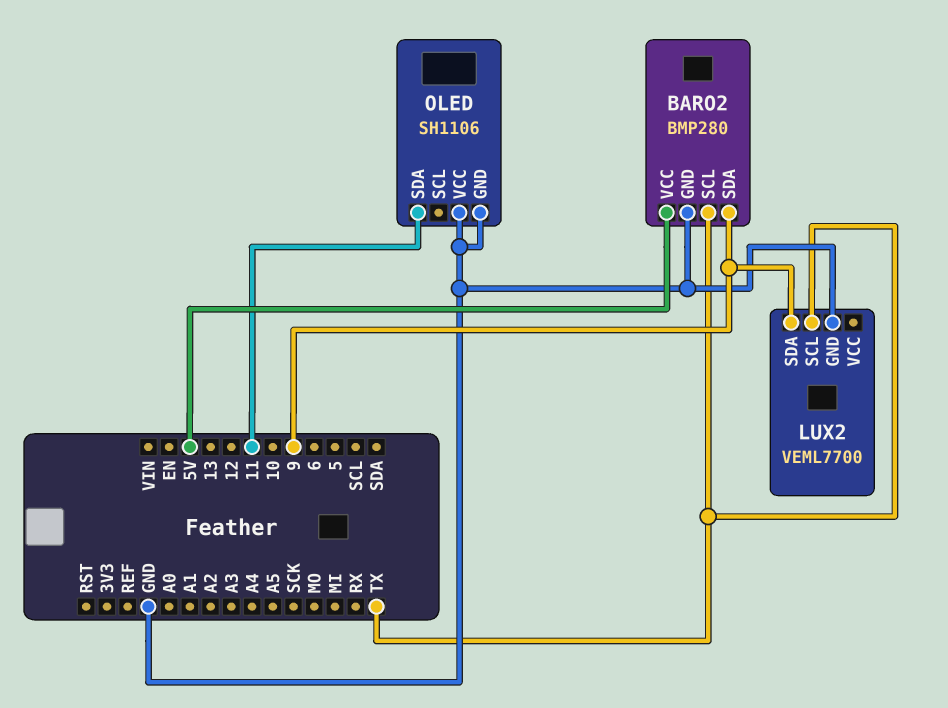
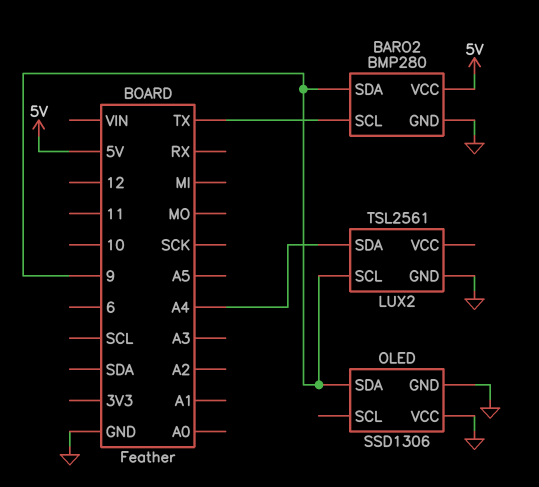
LUX2: VEML7700 -> TSL2561
LUX2 pin SCL: TX -> 9
LUX2 pin SDA: 9 -> A4
OLED: SH1106 -> SSD1306
OLED pin SDA: 11 -> 9

